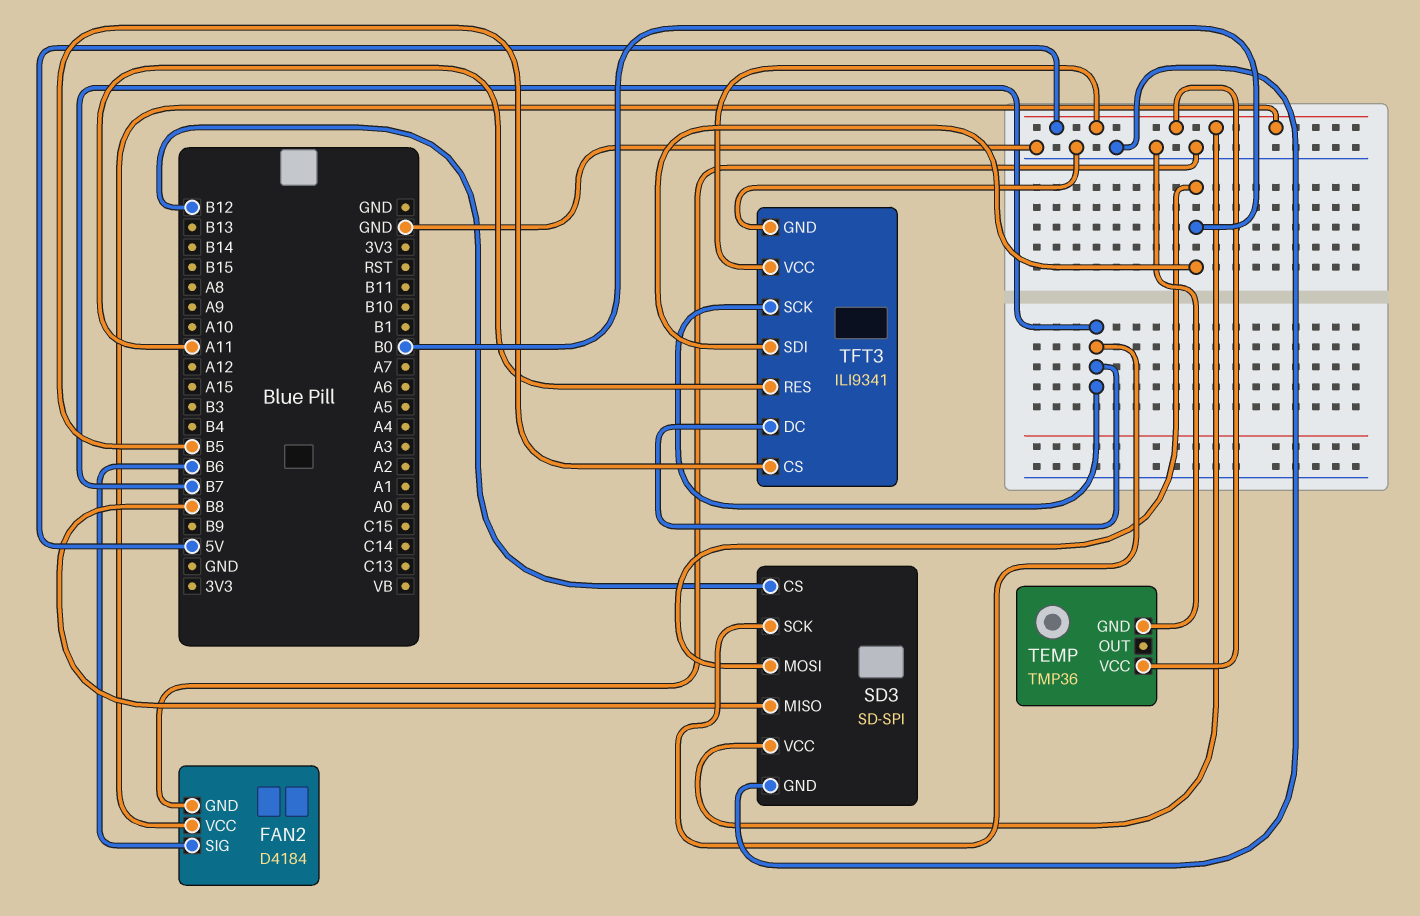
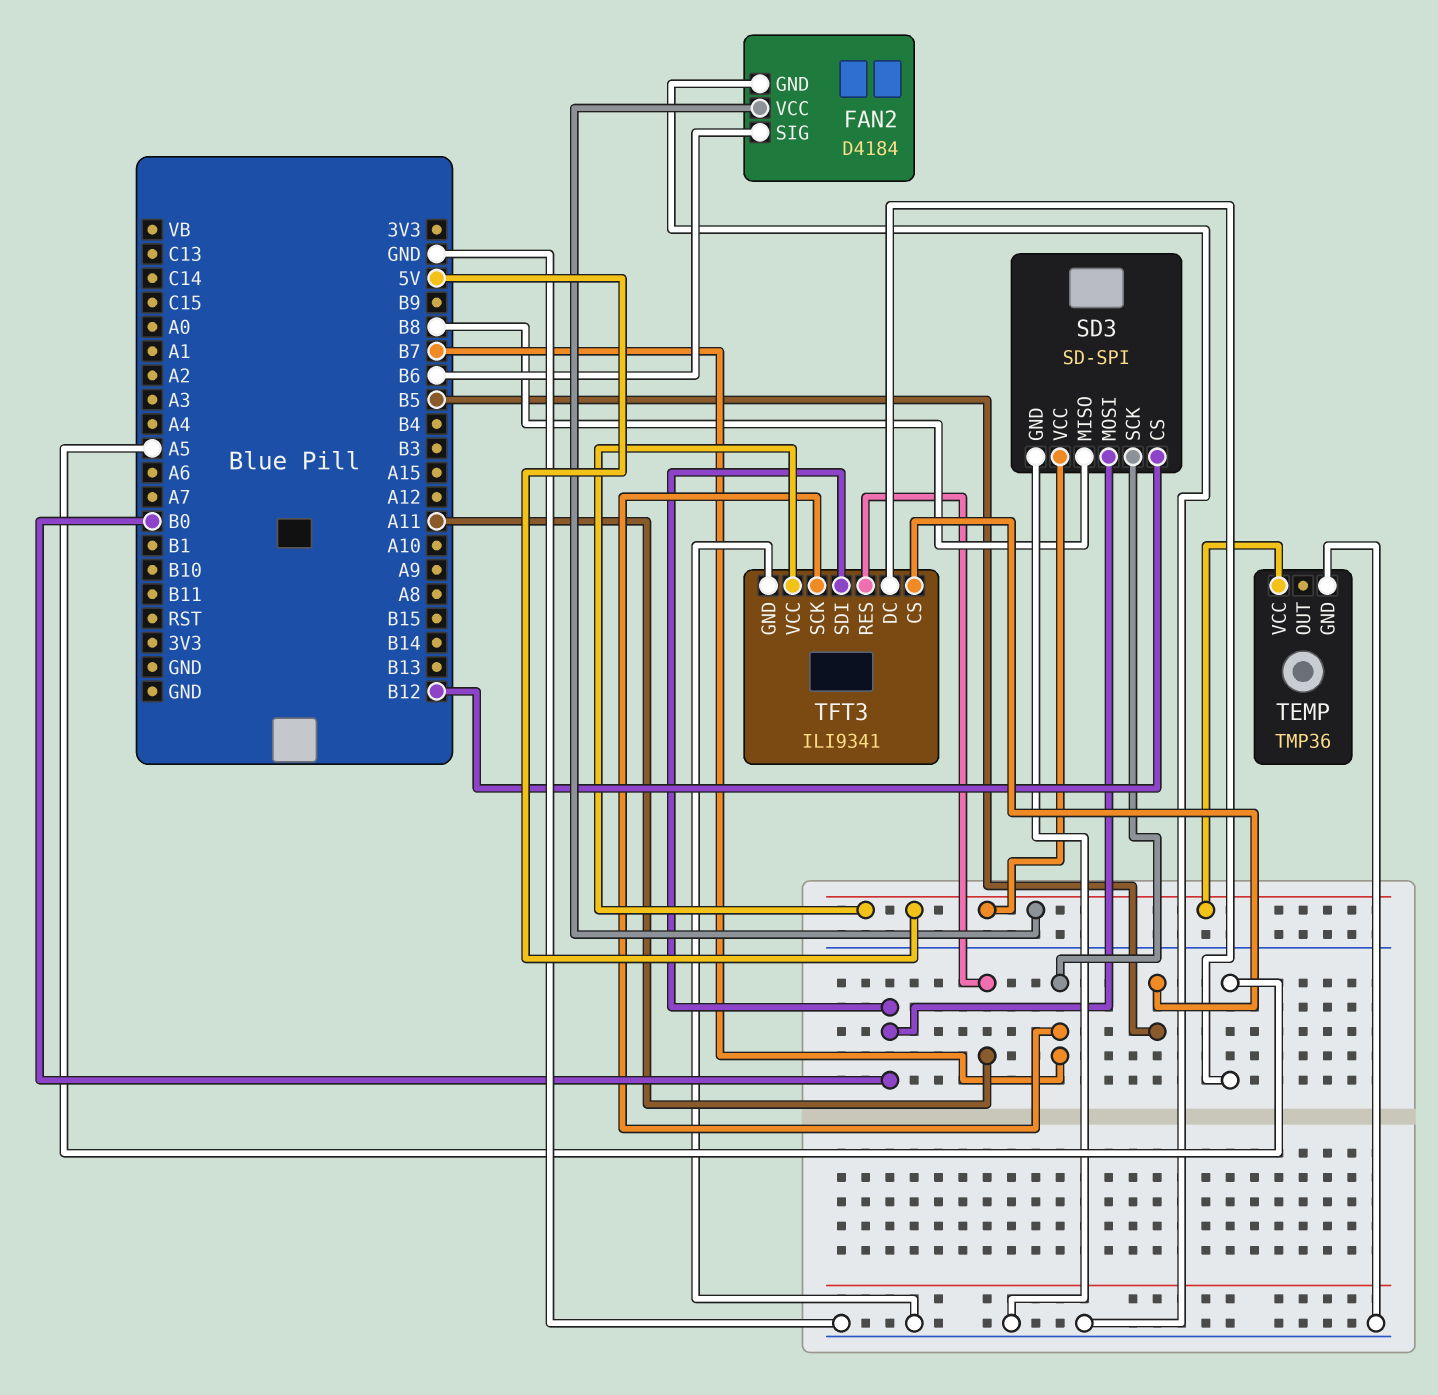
TFT3 pin DC: B7 -> A5

